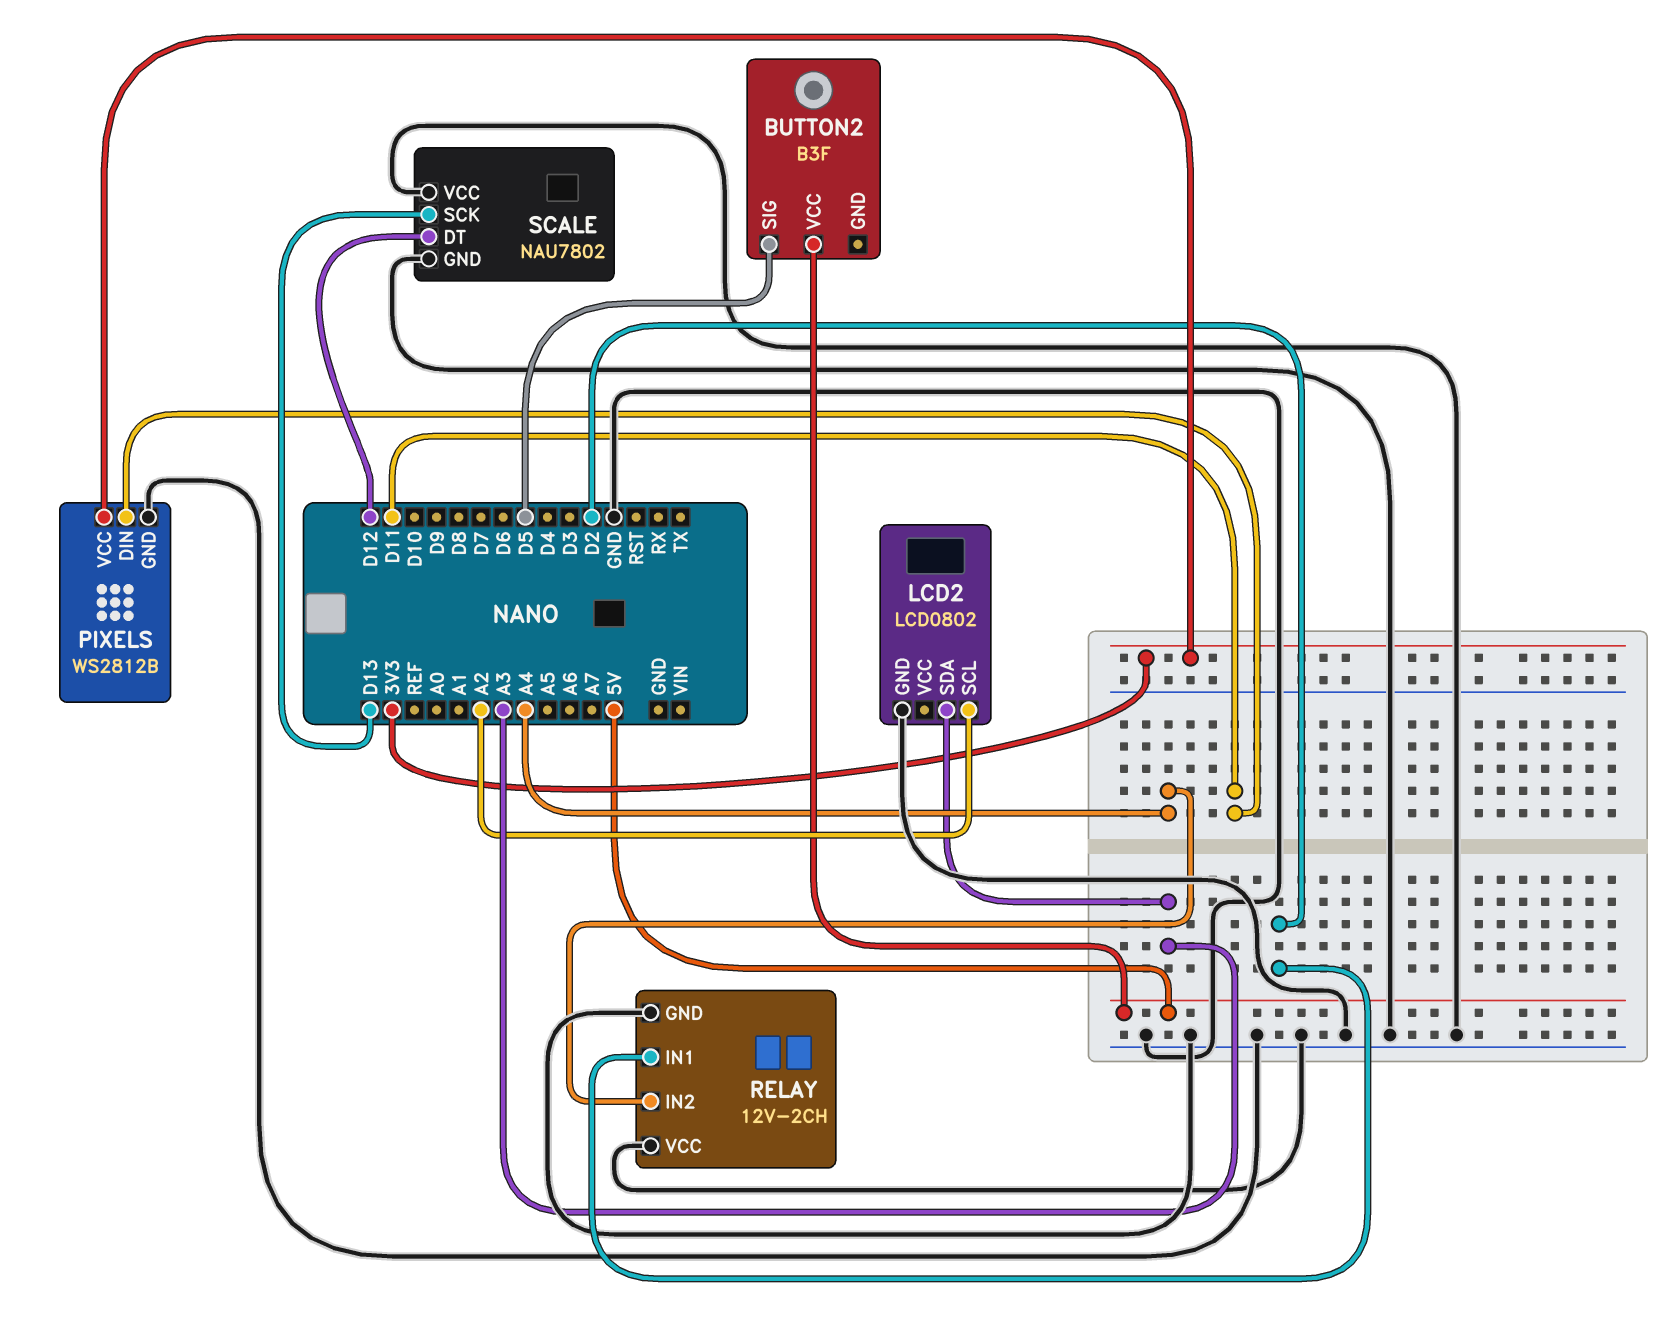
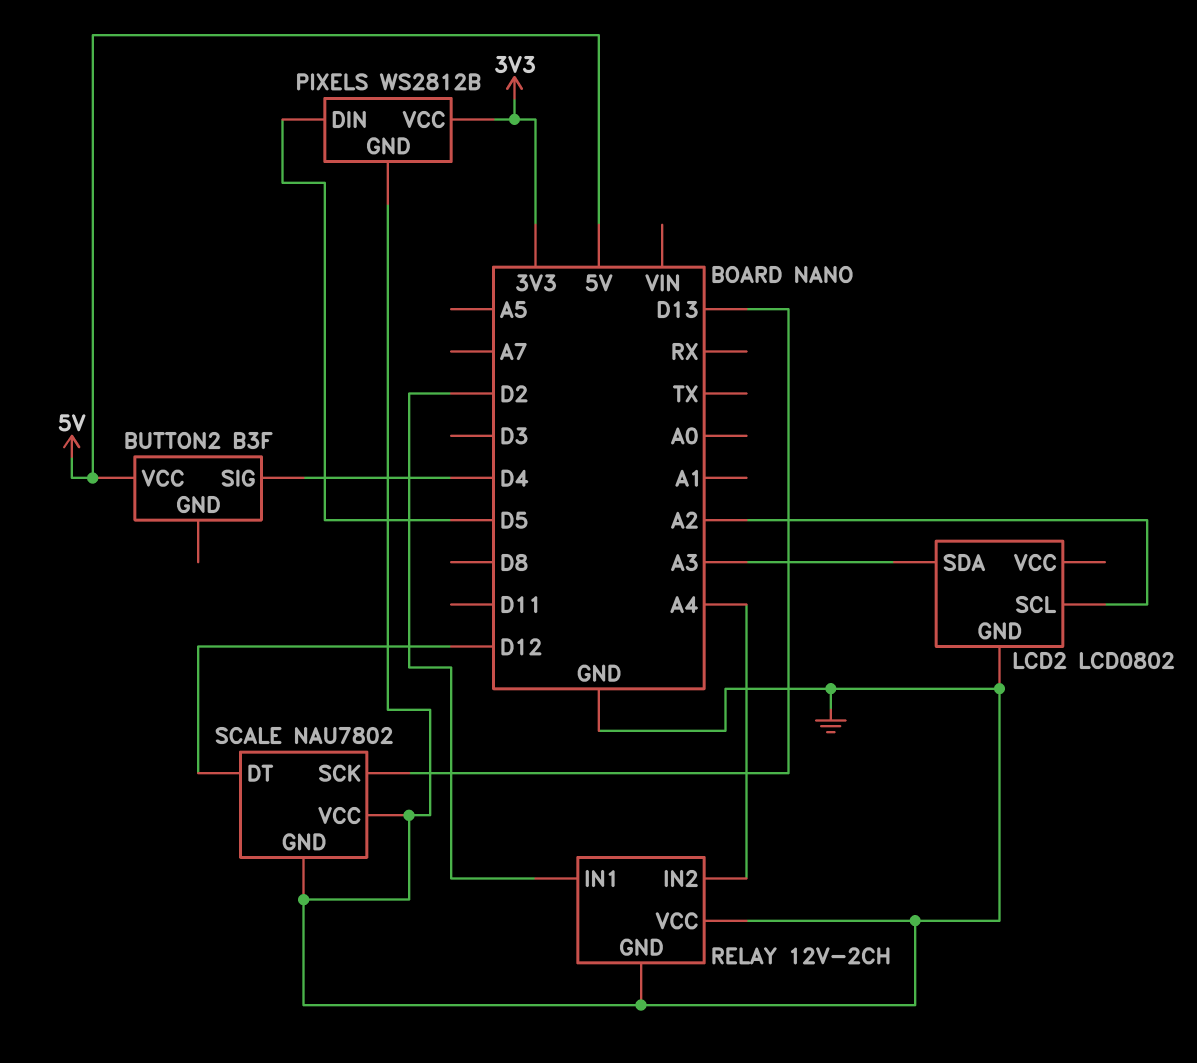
BUTTON2 pin SIG: D5 -> D4
PIXELS pin DIN: D11 -> D5

